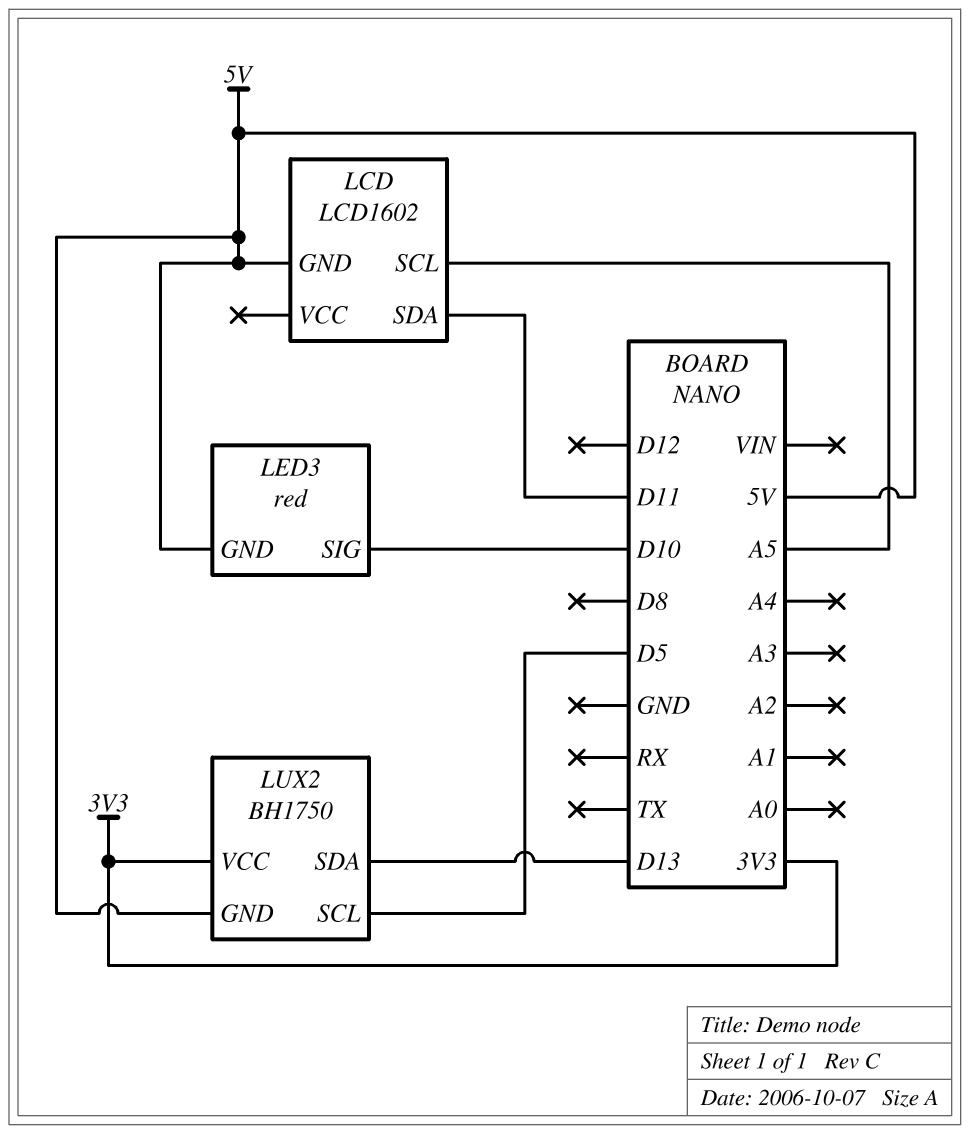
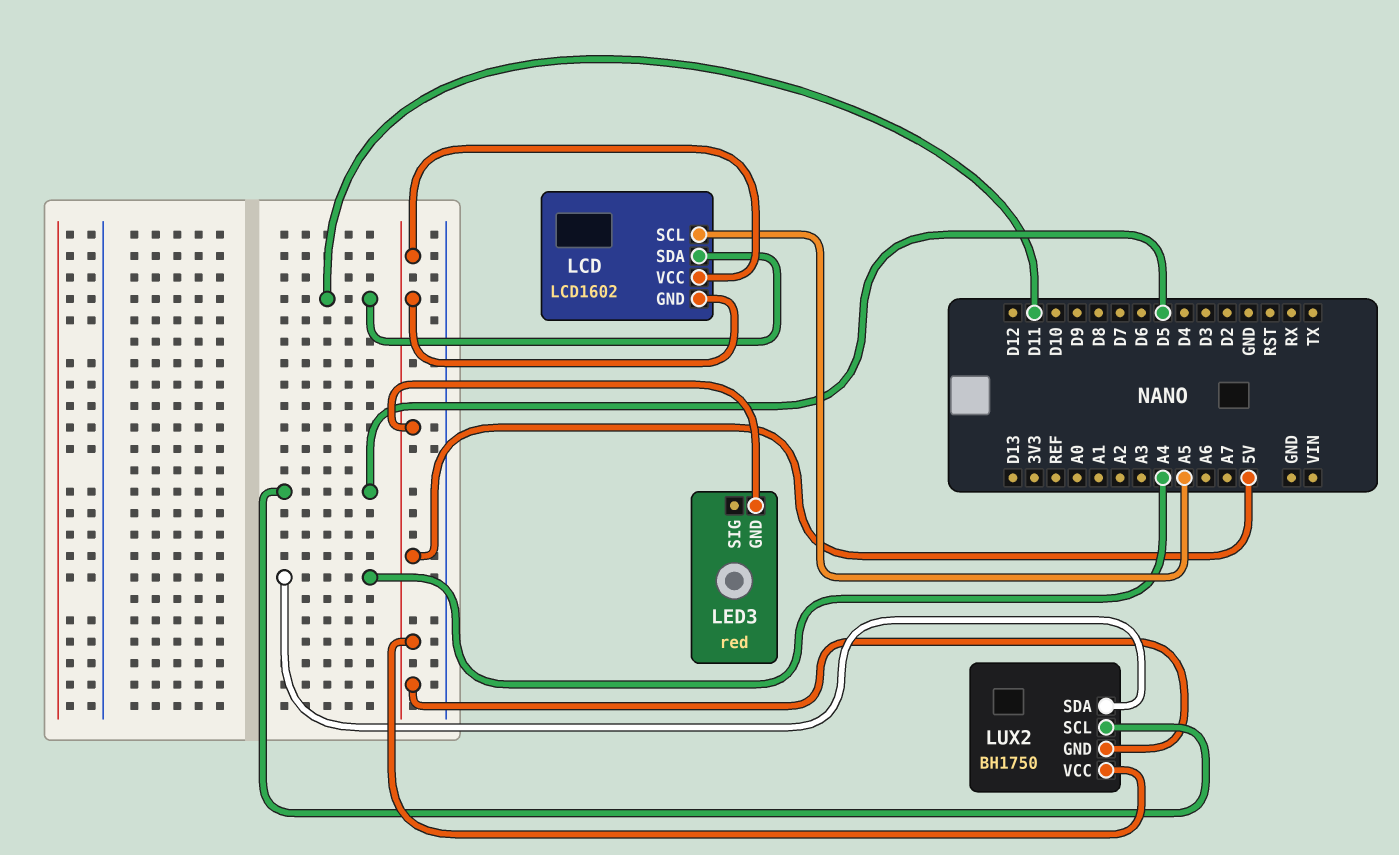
LCD pin VCC: none -> 5V
LED3 pin SIG: D10 -> none
LUX2 pin SDA: D13 -> A4
LUX2 pin VCC: 3V3 -> 5V

